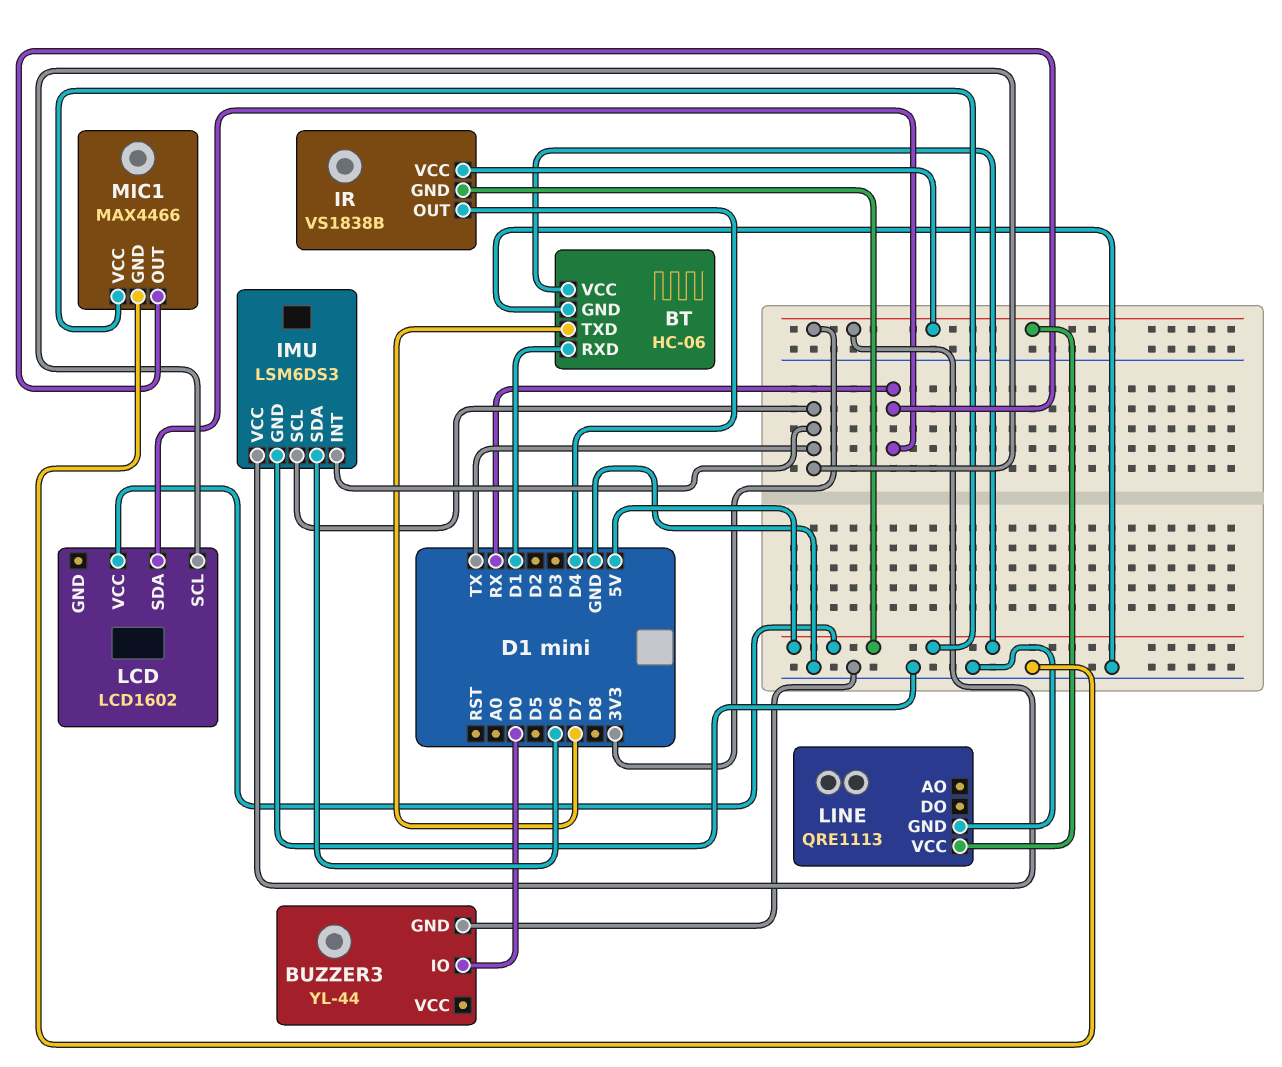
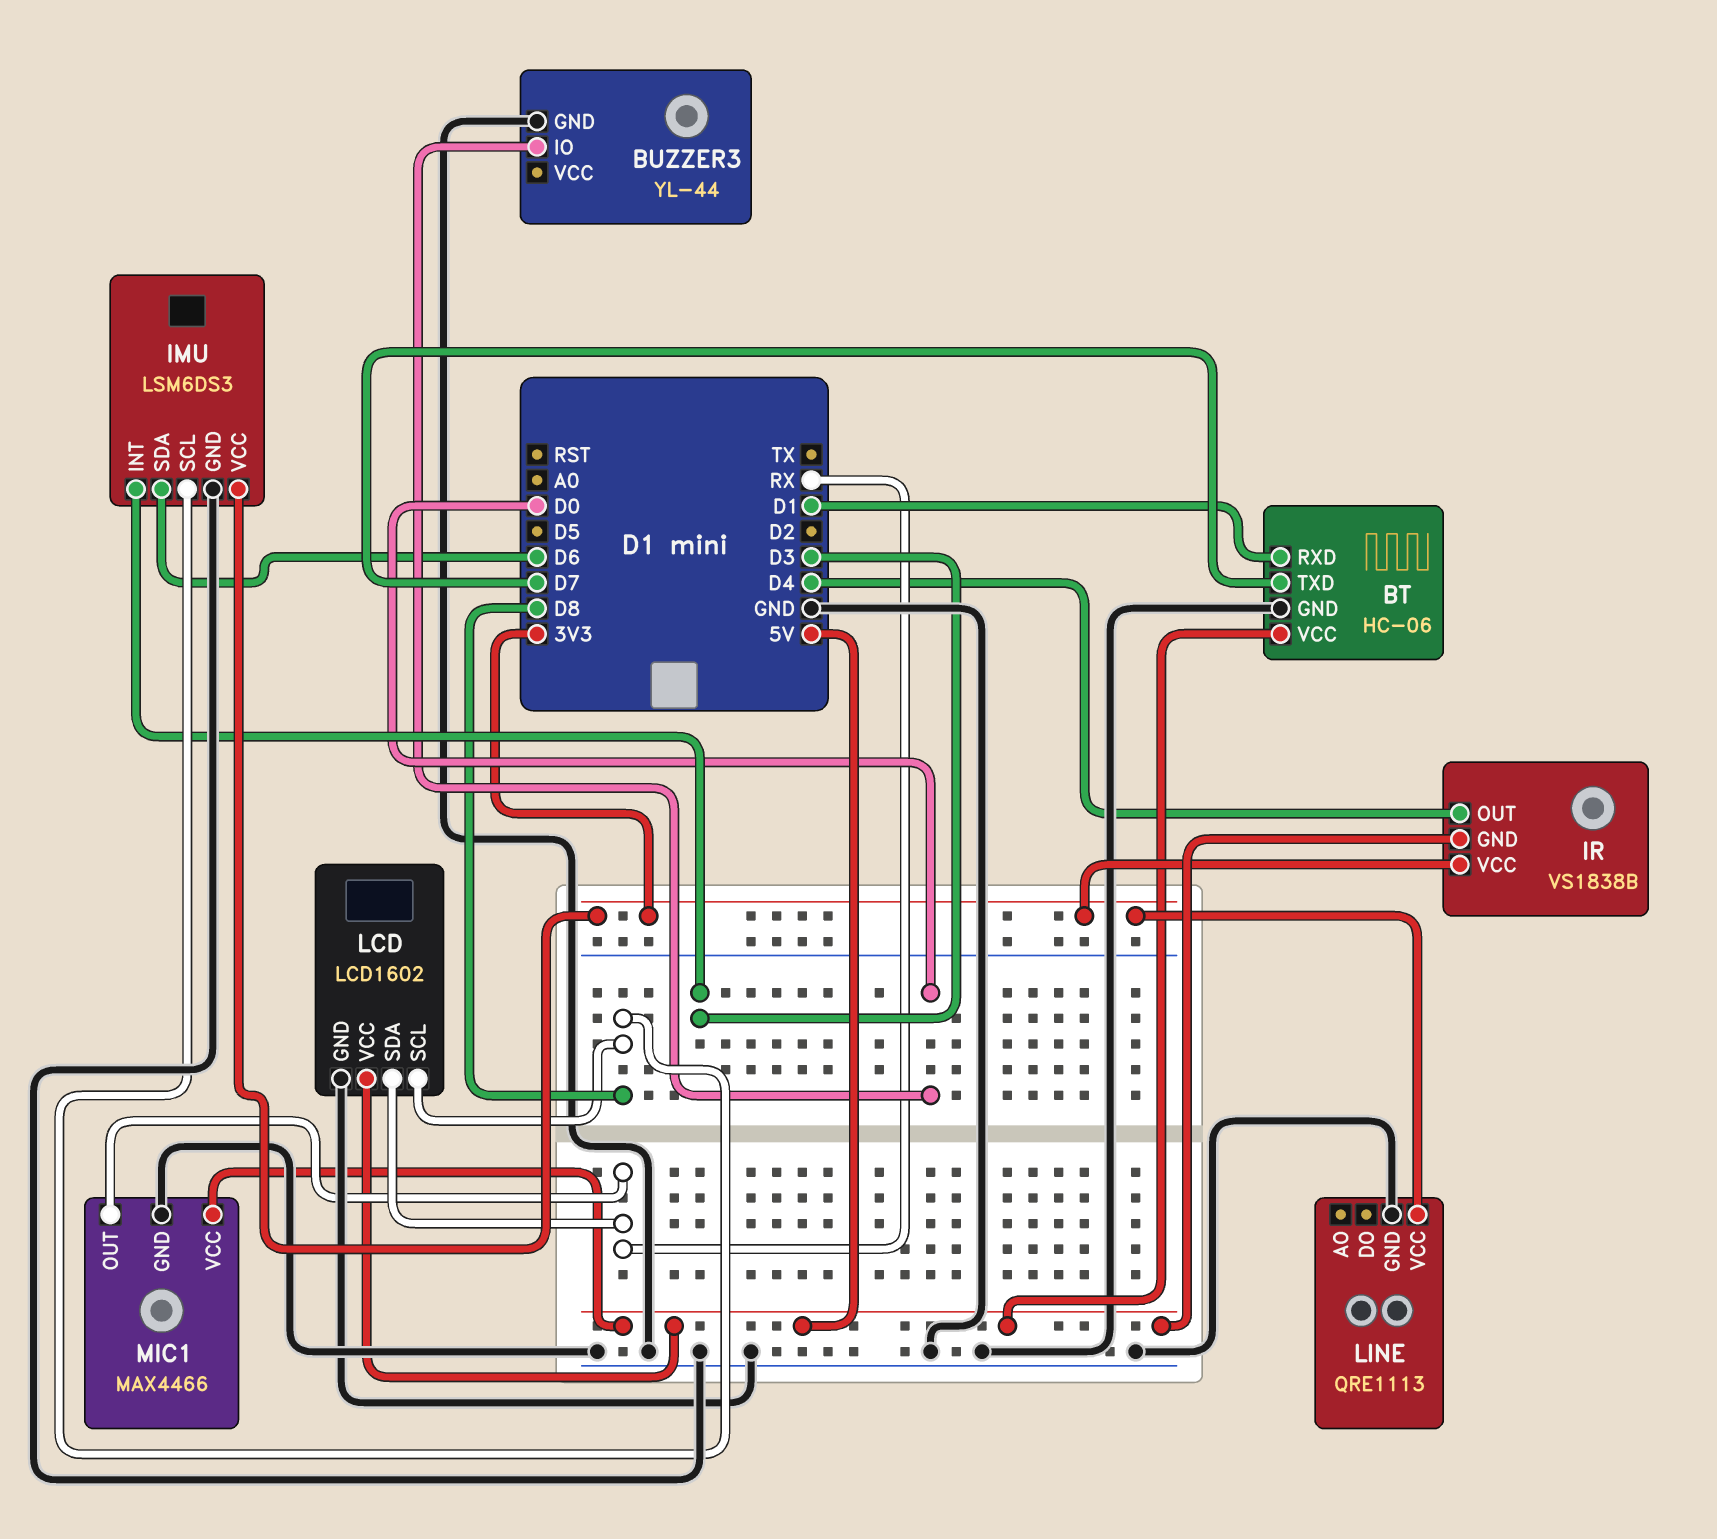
IMU pin INT: TX -> D3
IMU pin SCL: TX -> D8
LCD pin GND: none -> GND
LCD pin SCL: TX -> D8

